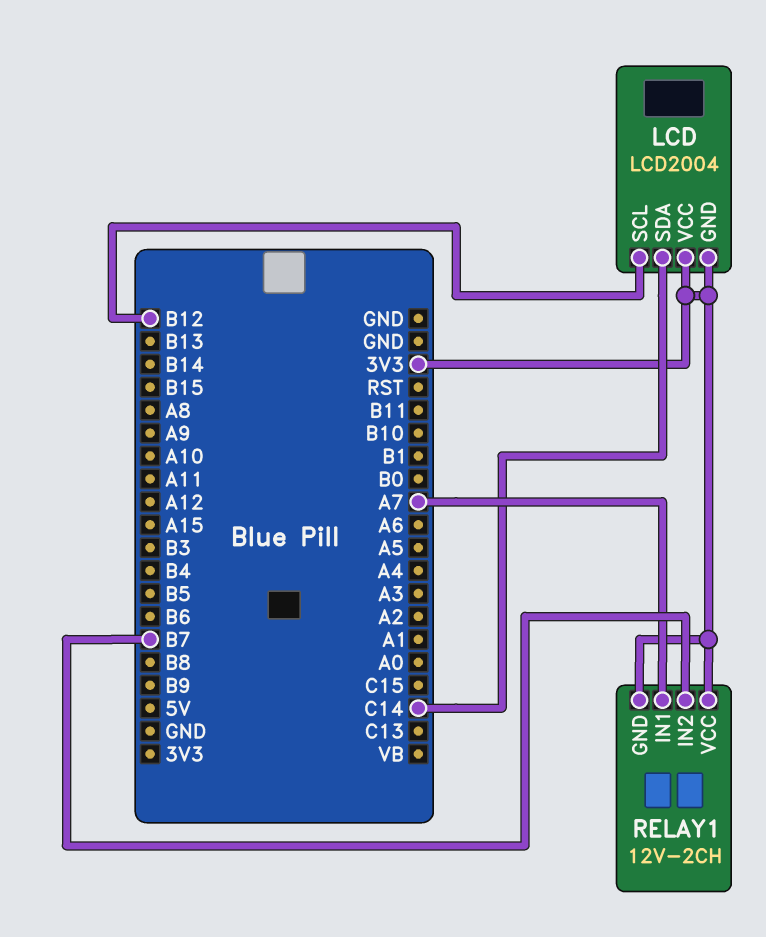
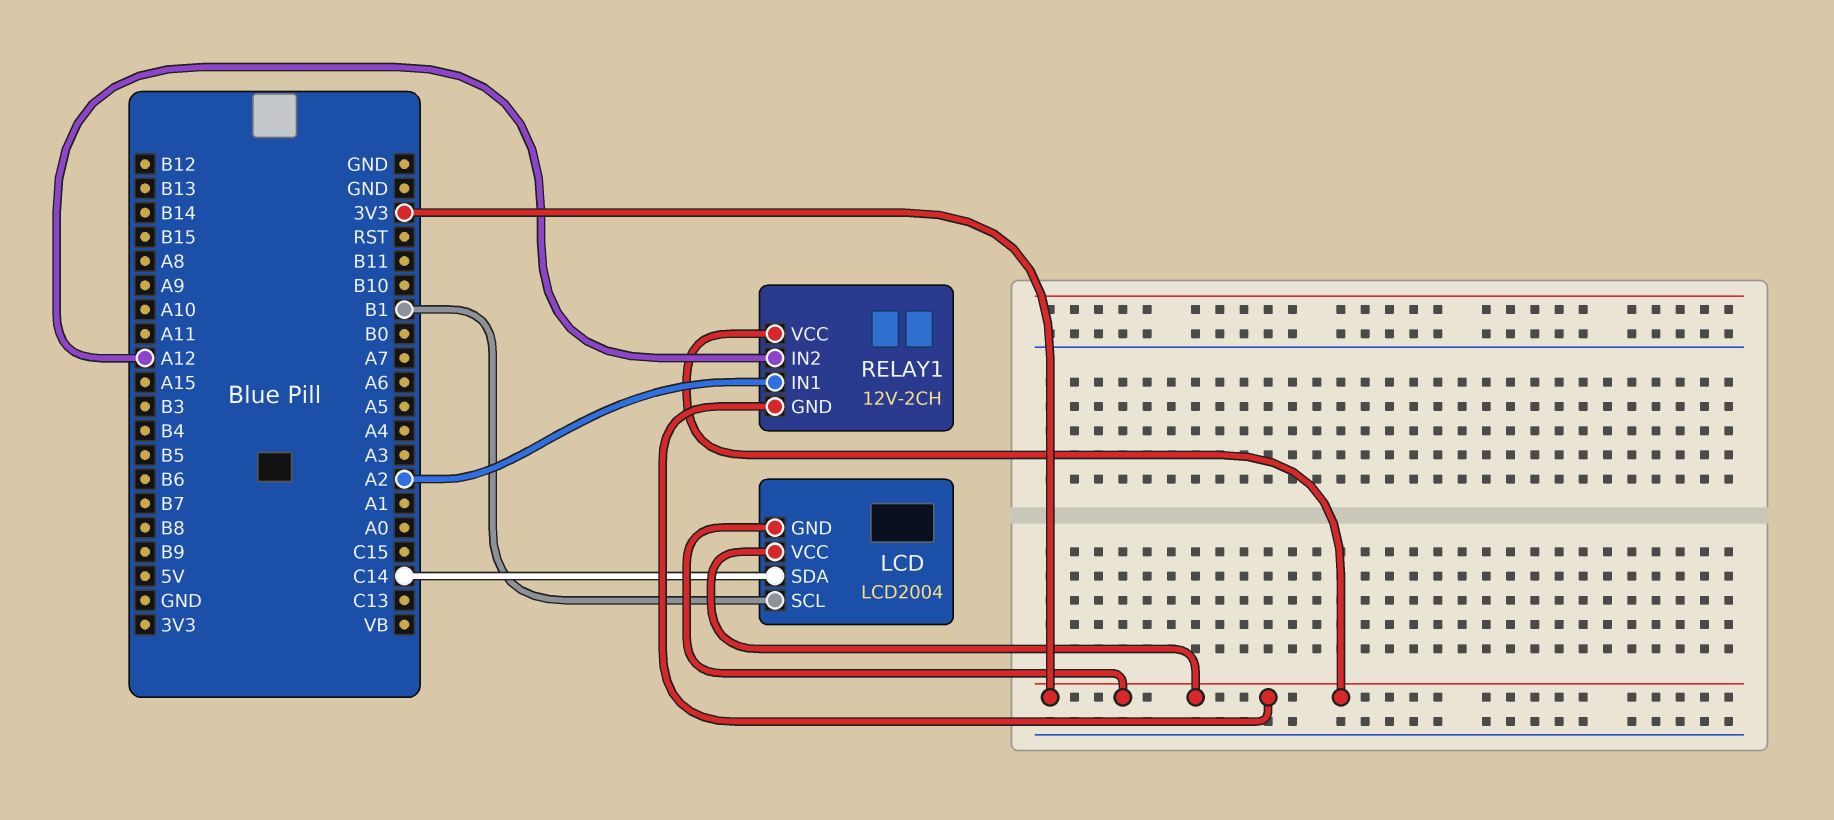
LCD pin SCL: B12 -> B1
RELAY1 pin IN1: A7 -> A2
RELAY1 pin IN2: B7 -> A12

